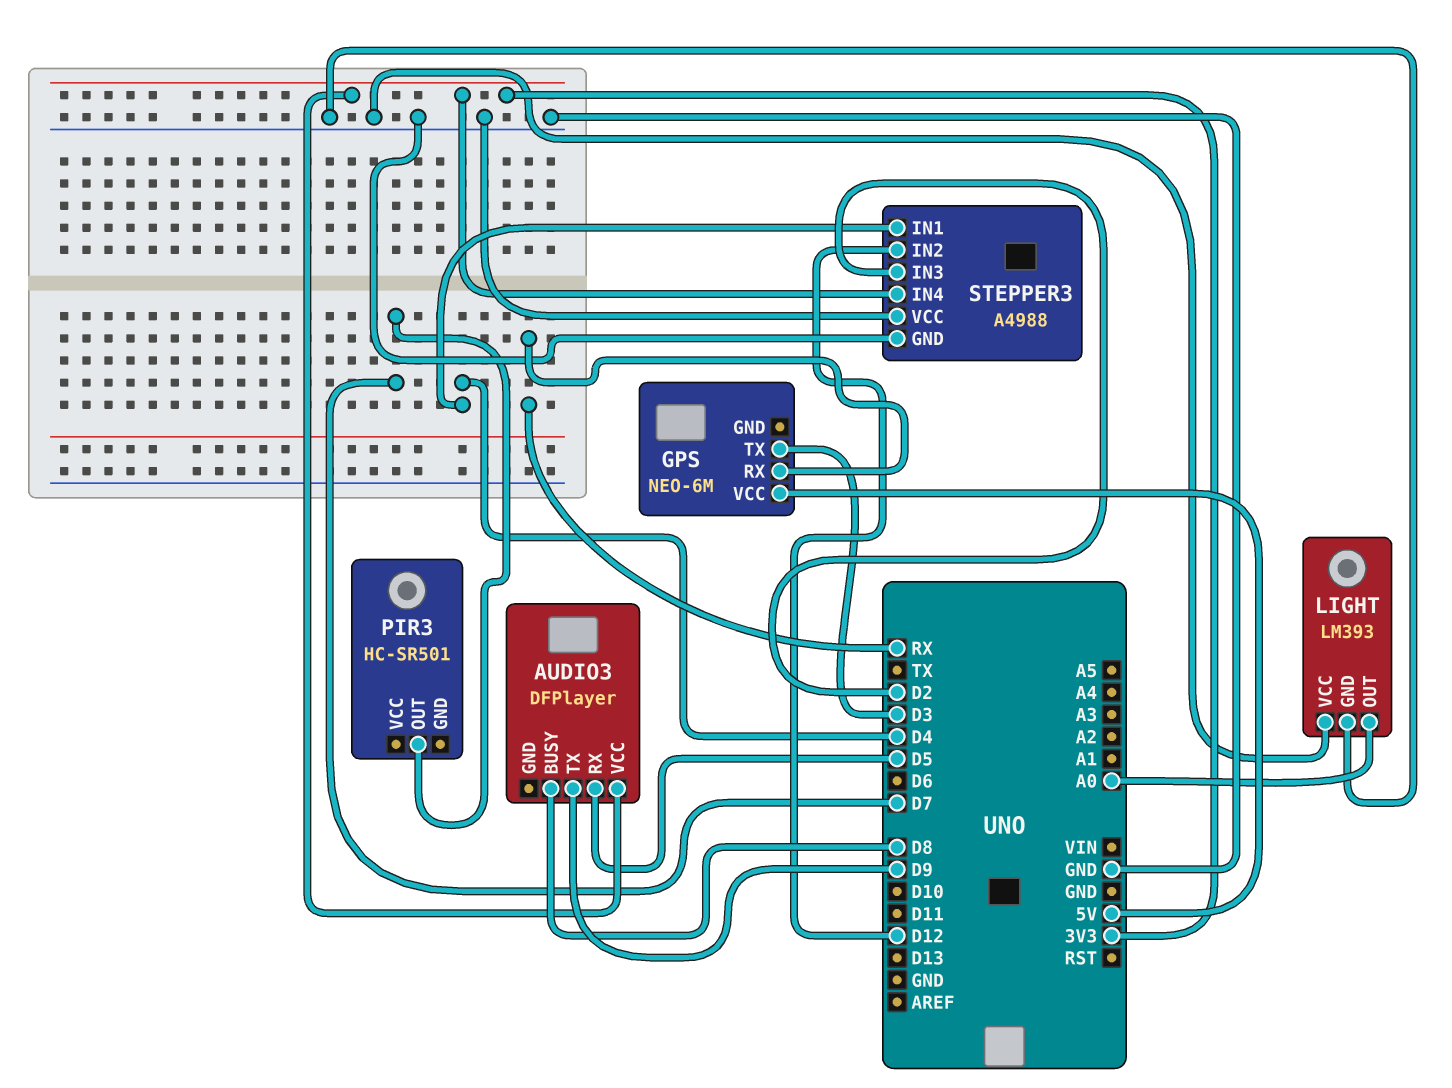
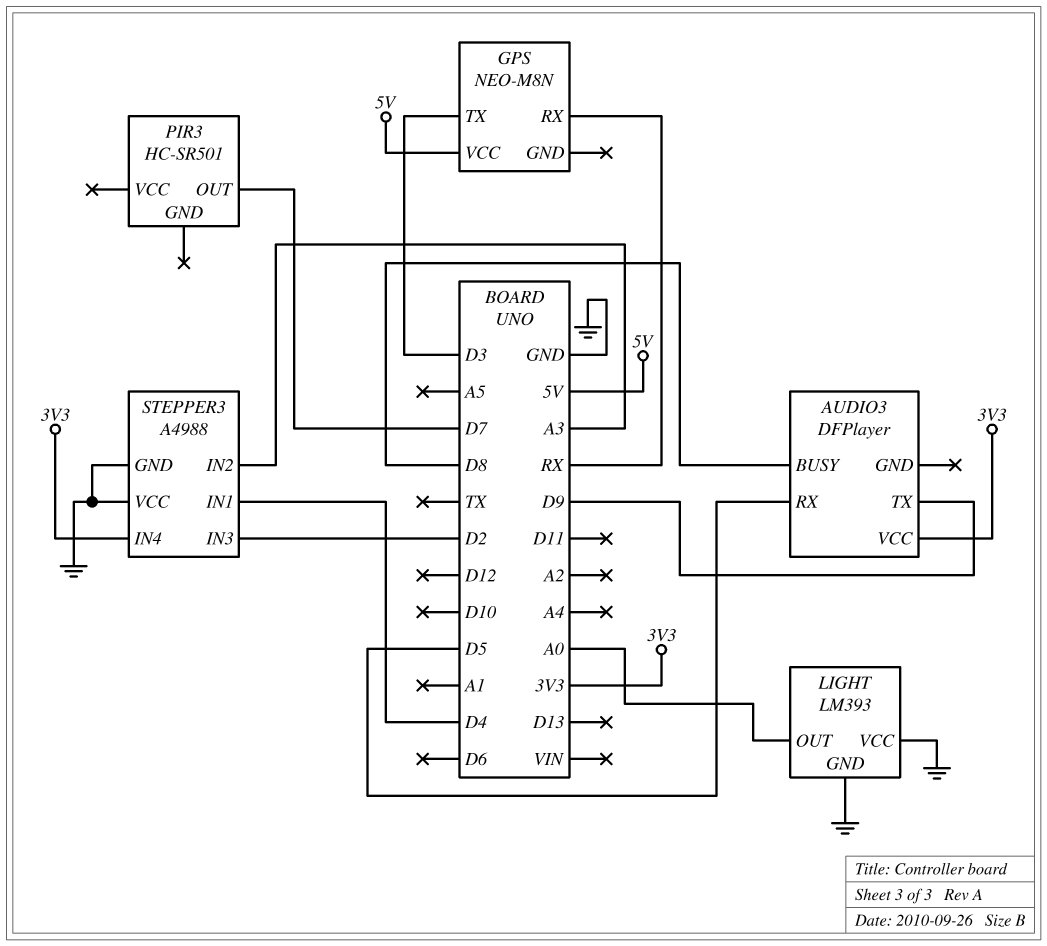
GPS: NEO-6M -> NEO-M8N
STEPPER3 pin IN2: D12 -> A3

